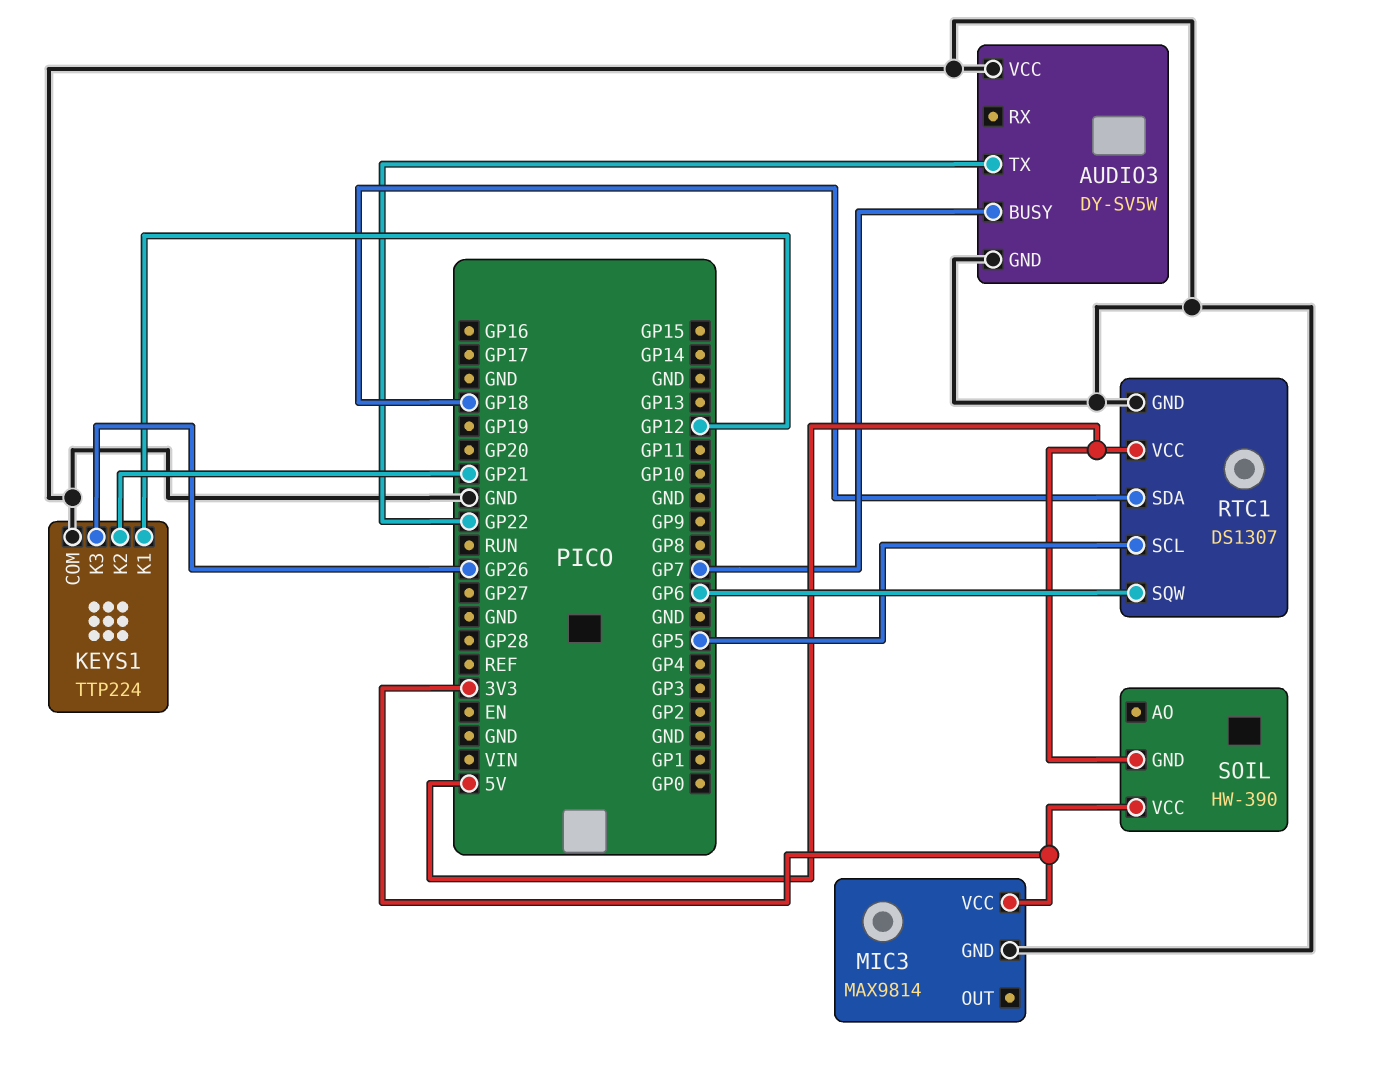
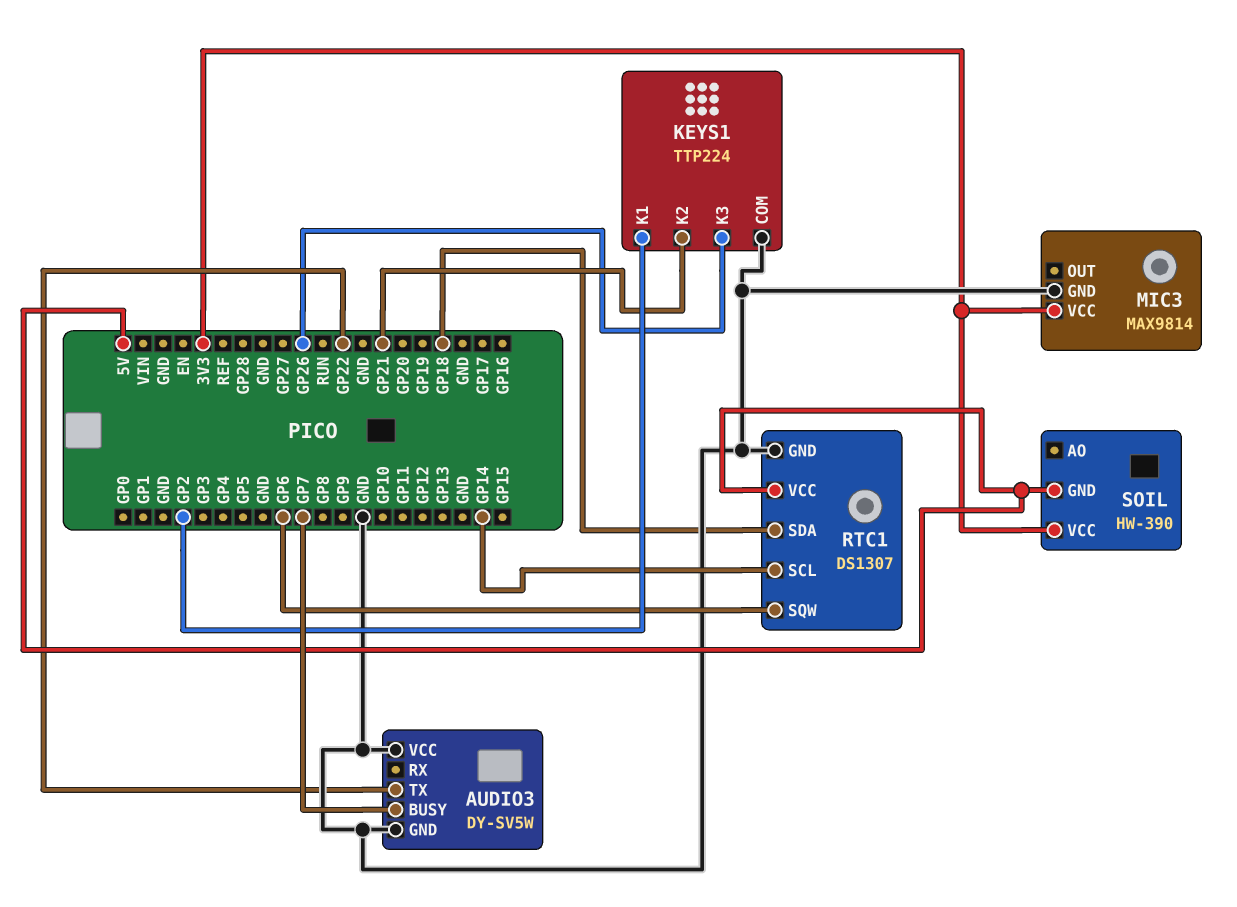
KEYS1 pin K1: GP12 -> GP2
RTC1 pin SCL: GP5 -> GP14

